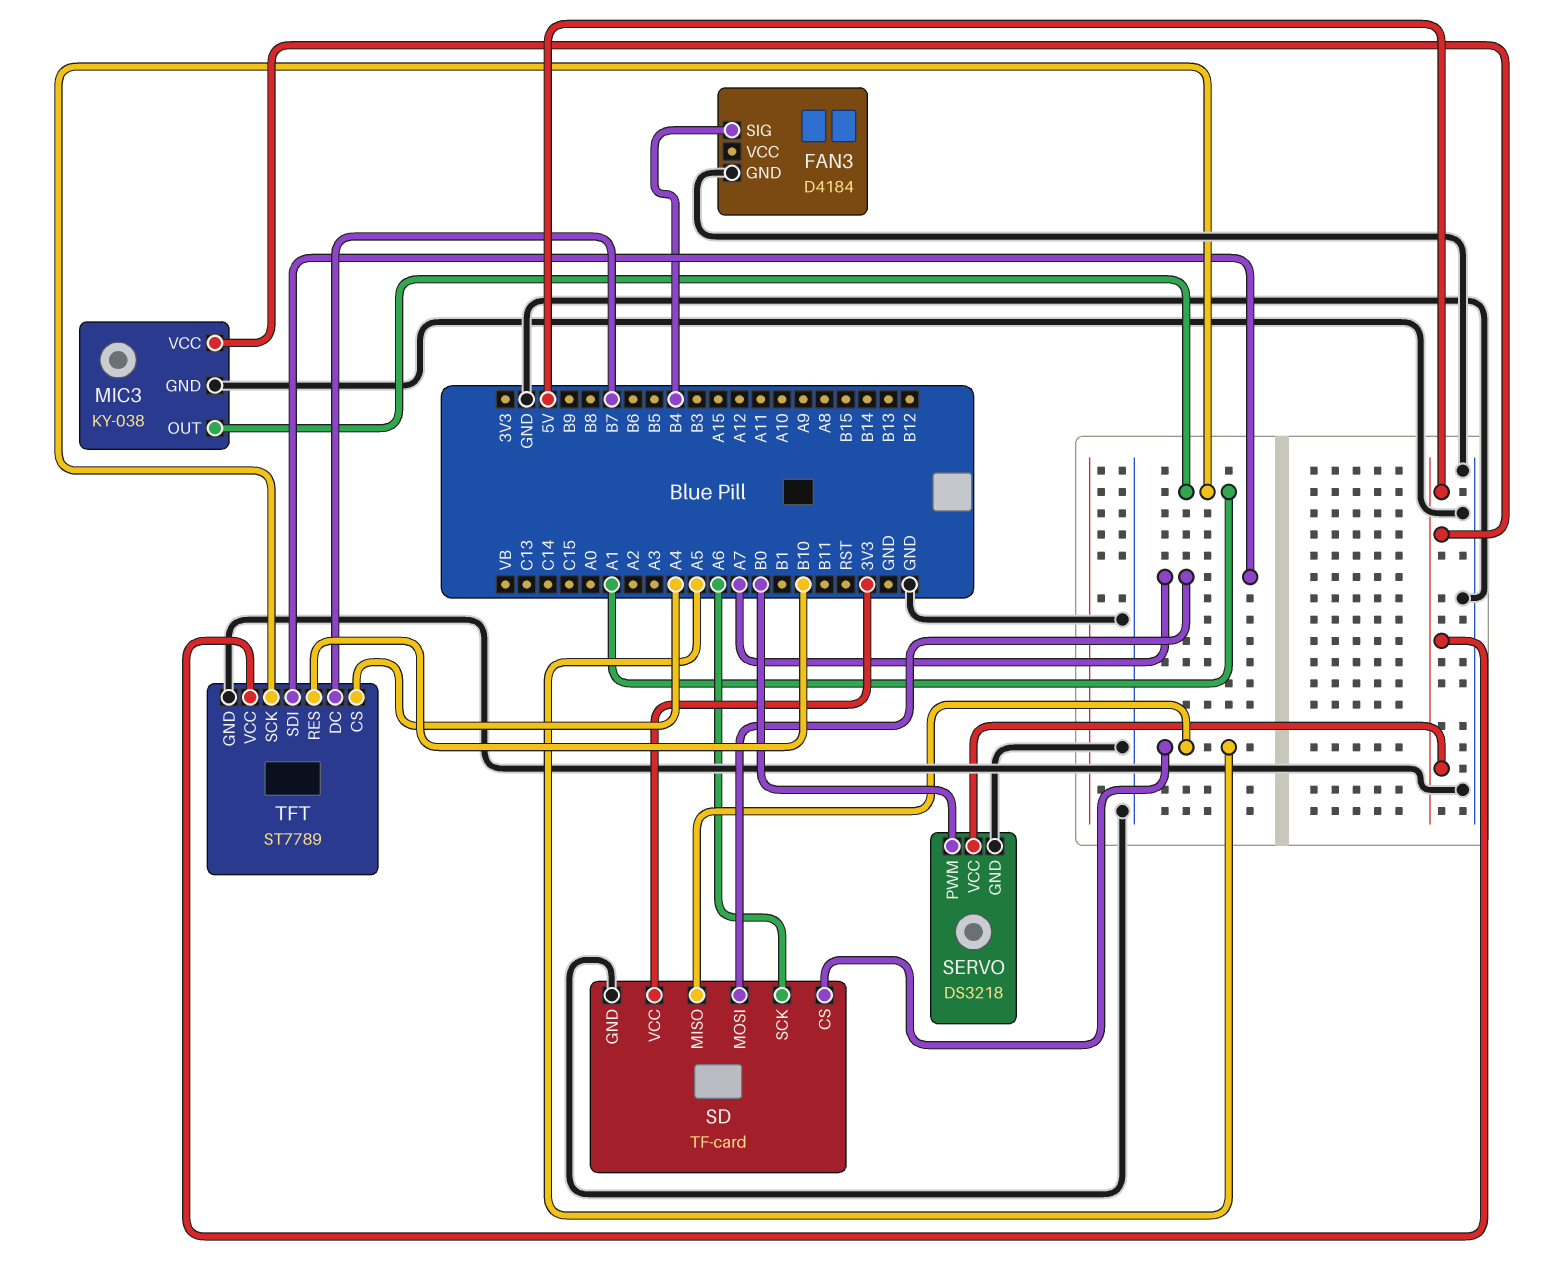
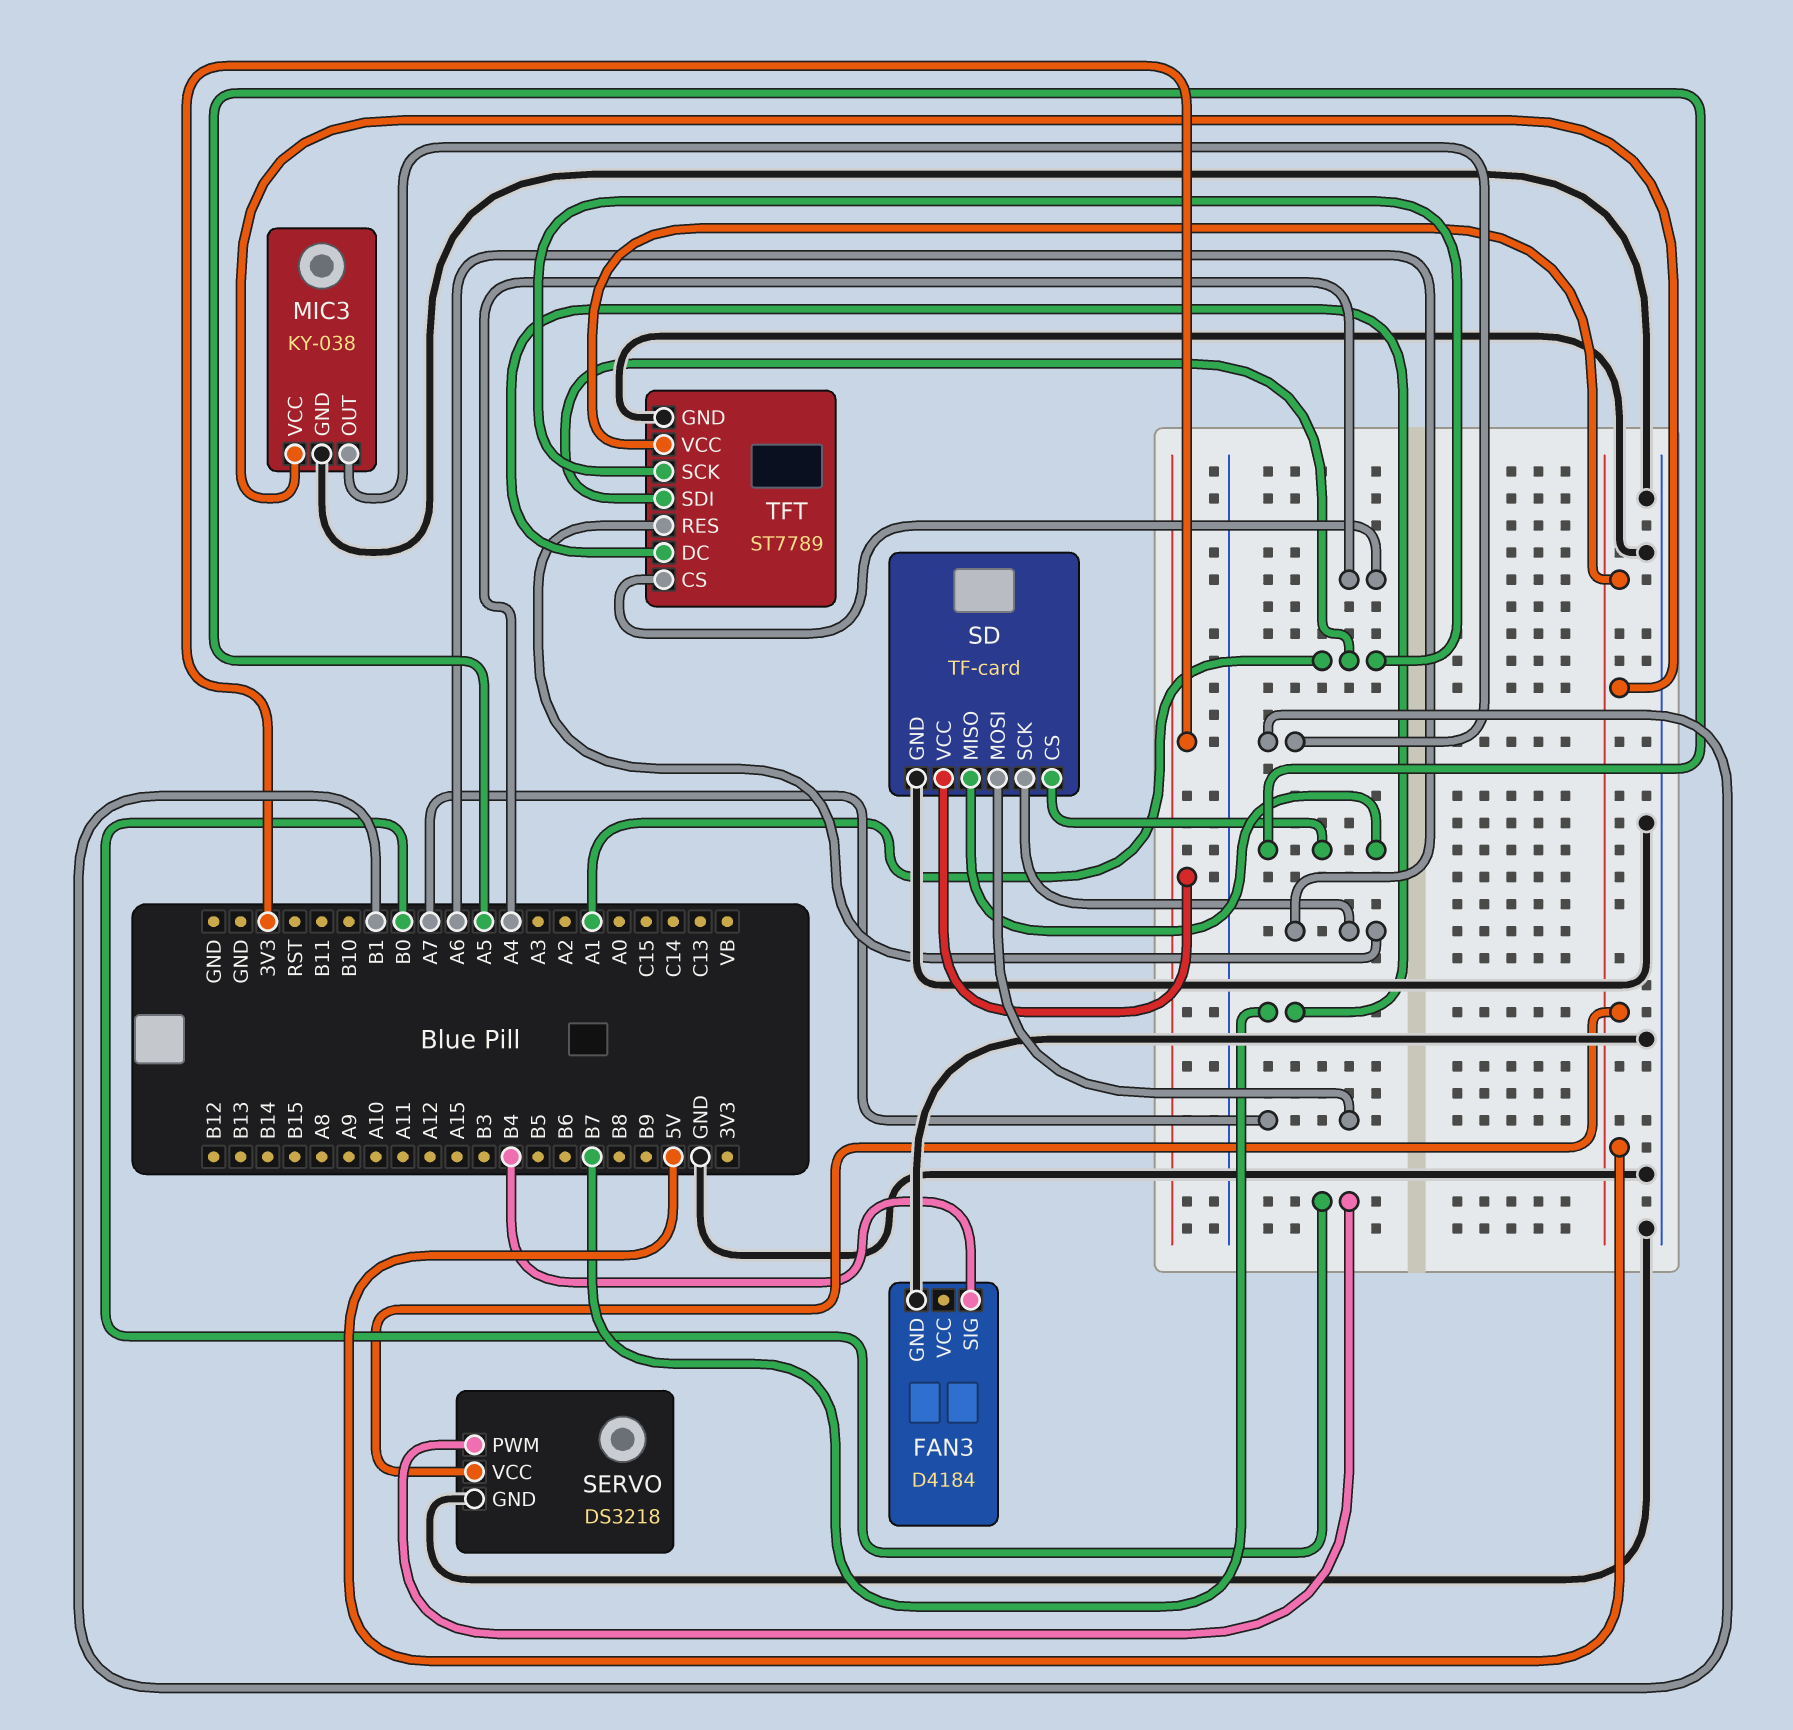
MIC3 pin OUT: A1 -> B1
TFT pin RES: B10 -> A6
TFT pin SDI: A7 -> A1

